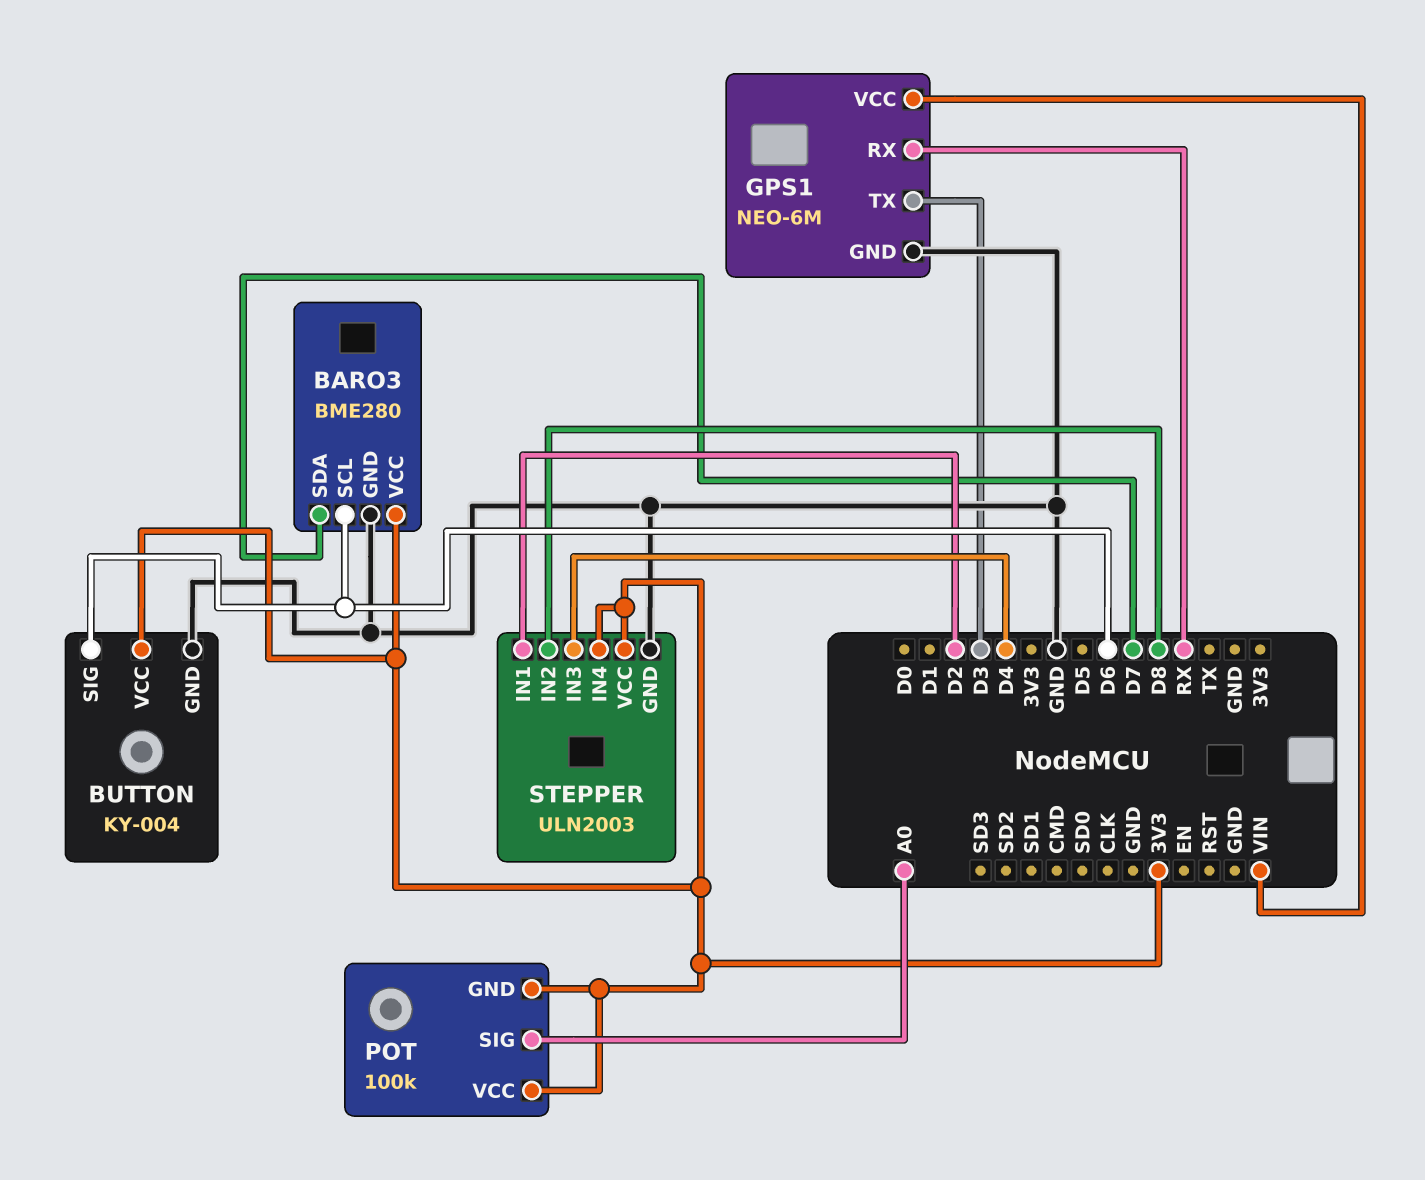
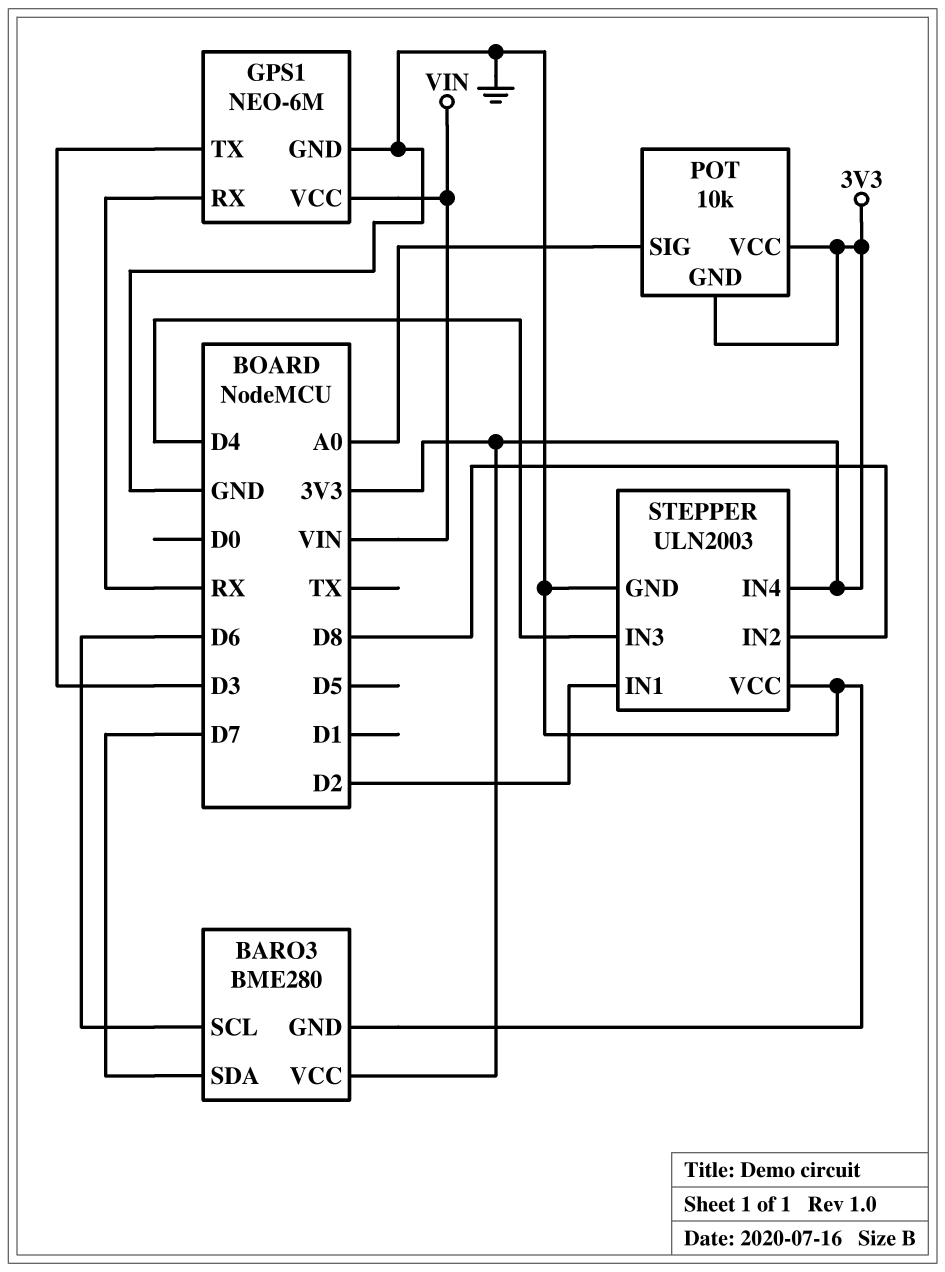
BUTTON: KY-004 -> none
BUTTON pin GND: GND -> none
BUTTON pin SIG: D6 -> none
BUTTON pin VCC: 3V3 -> none
POT: 100k -> 10k
STEPPER pin VCC: 3V3 -> GND

